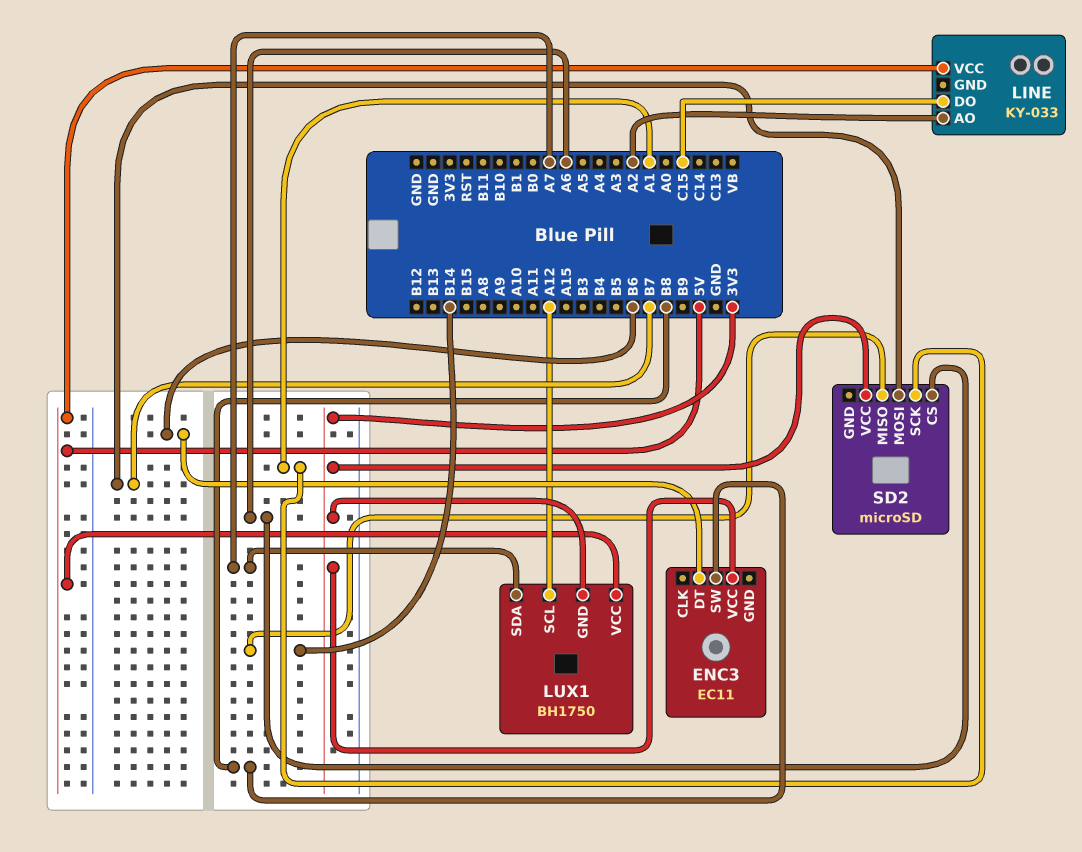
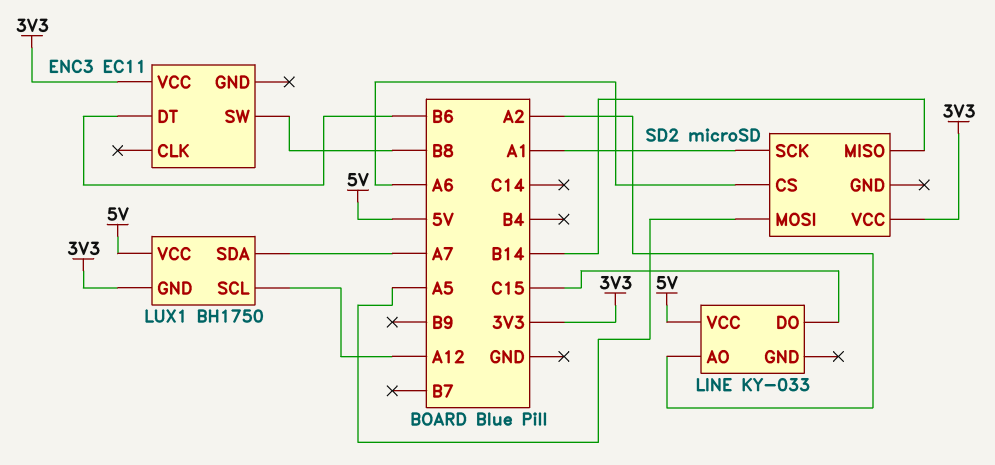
SD2 pin MOSI: B7 -> A5

